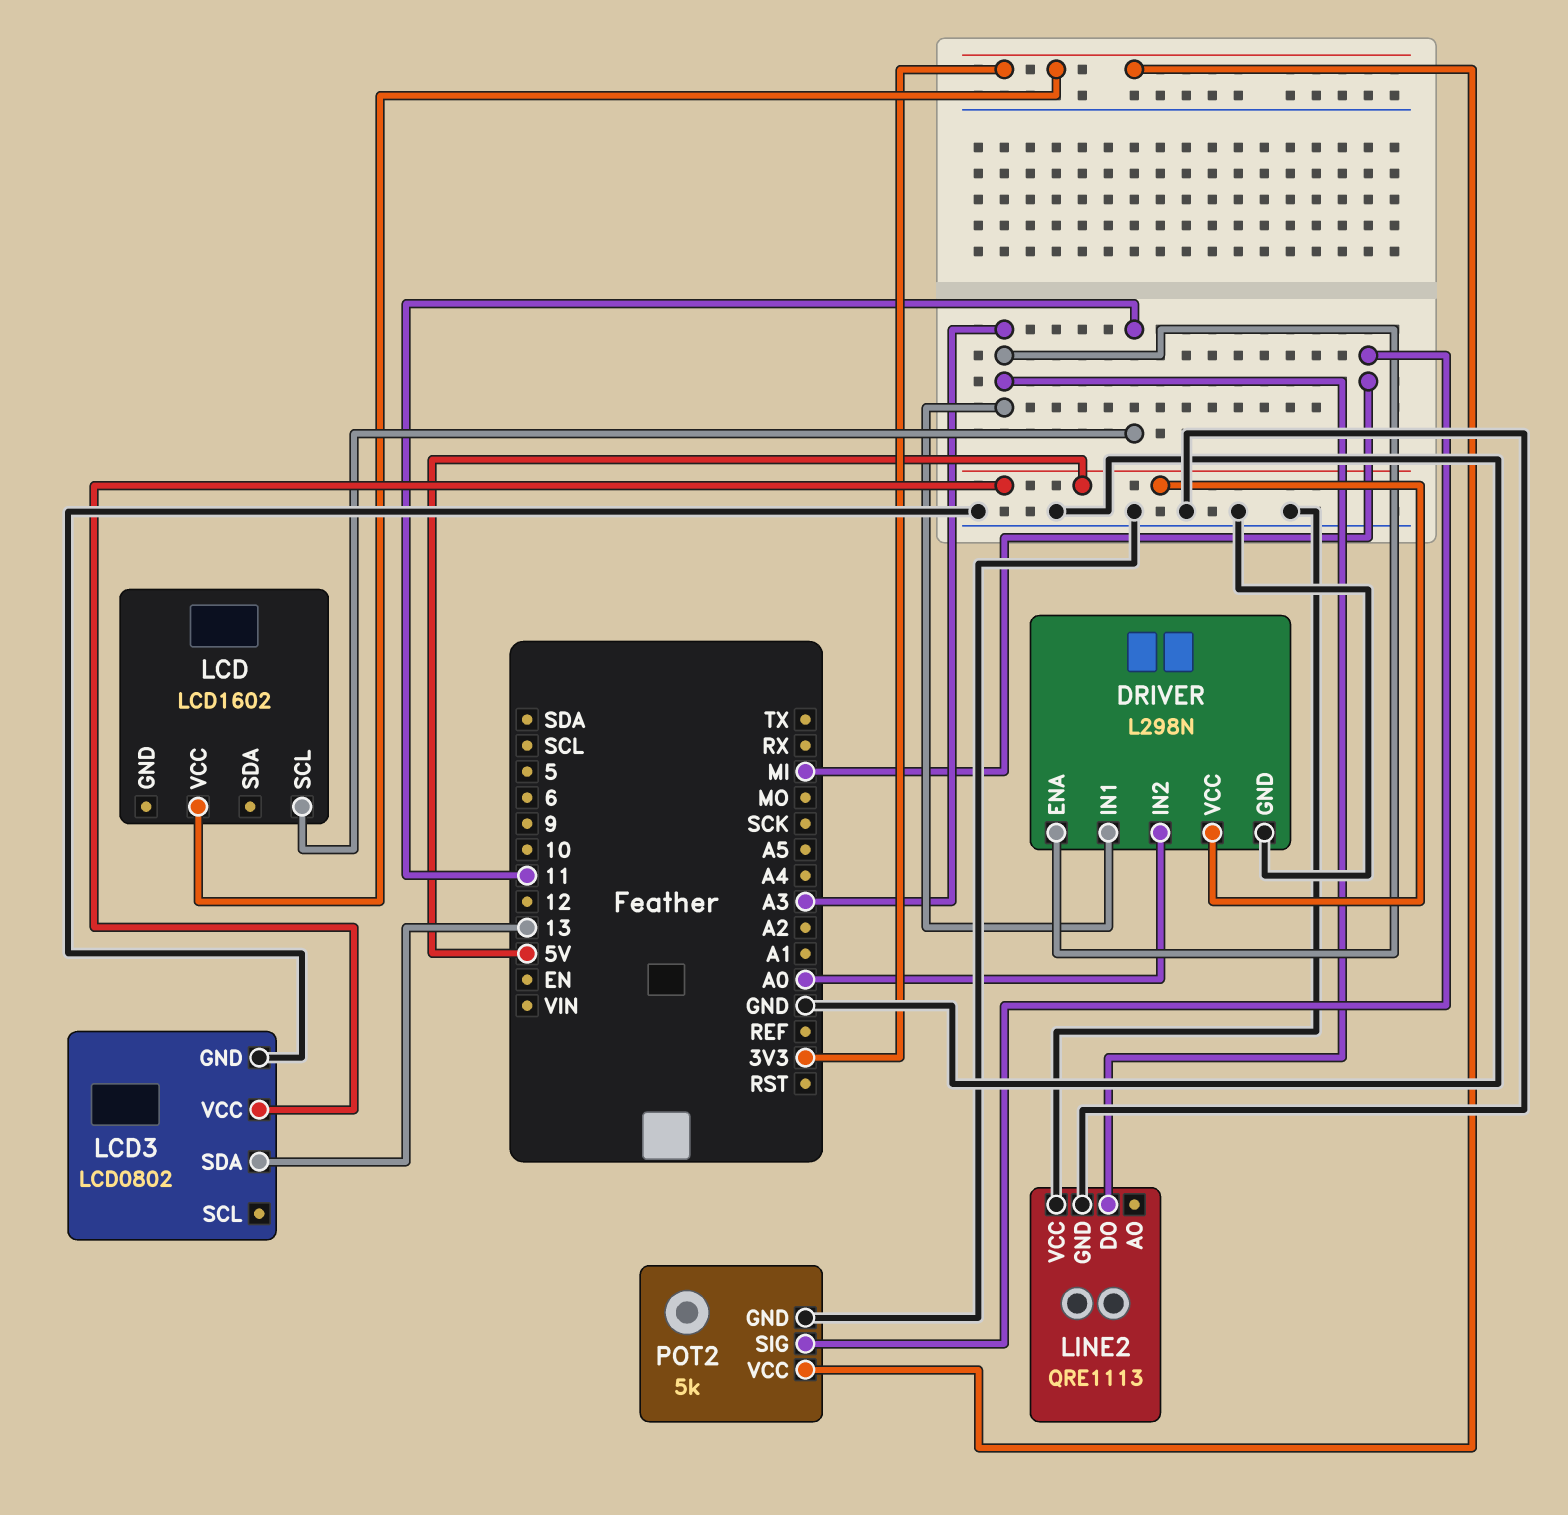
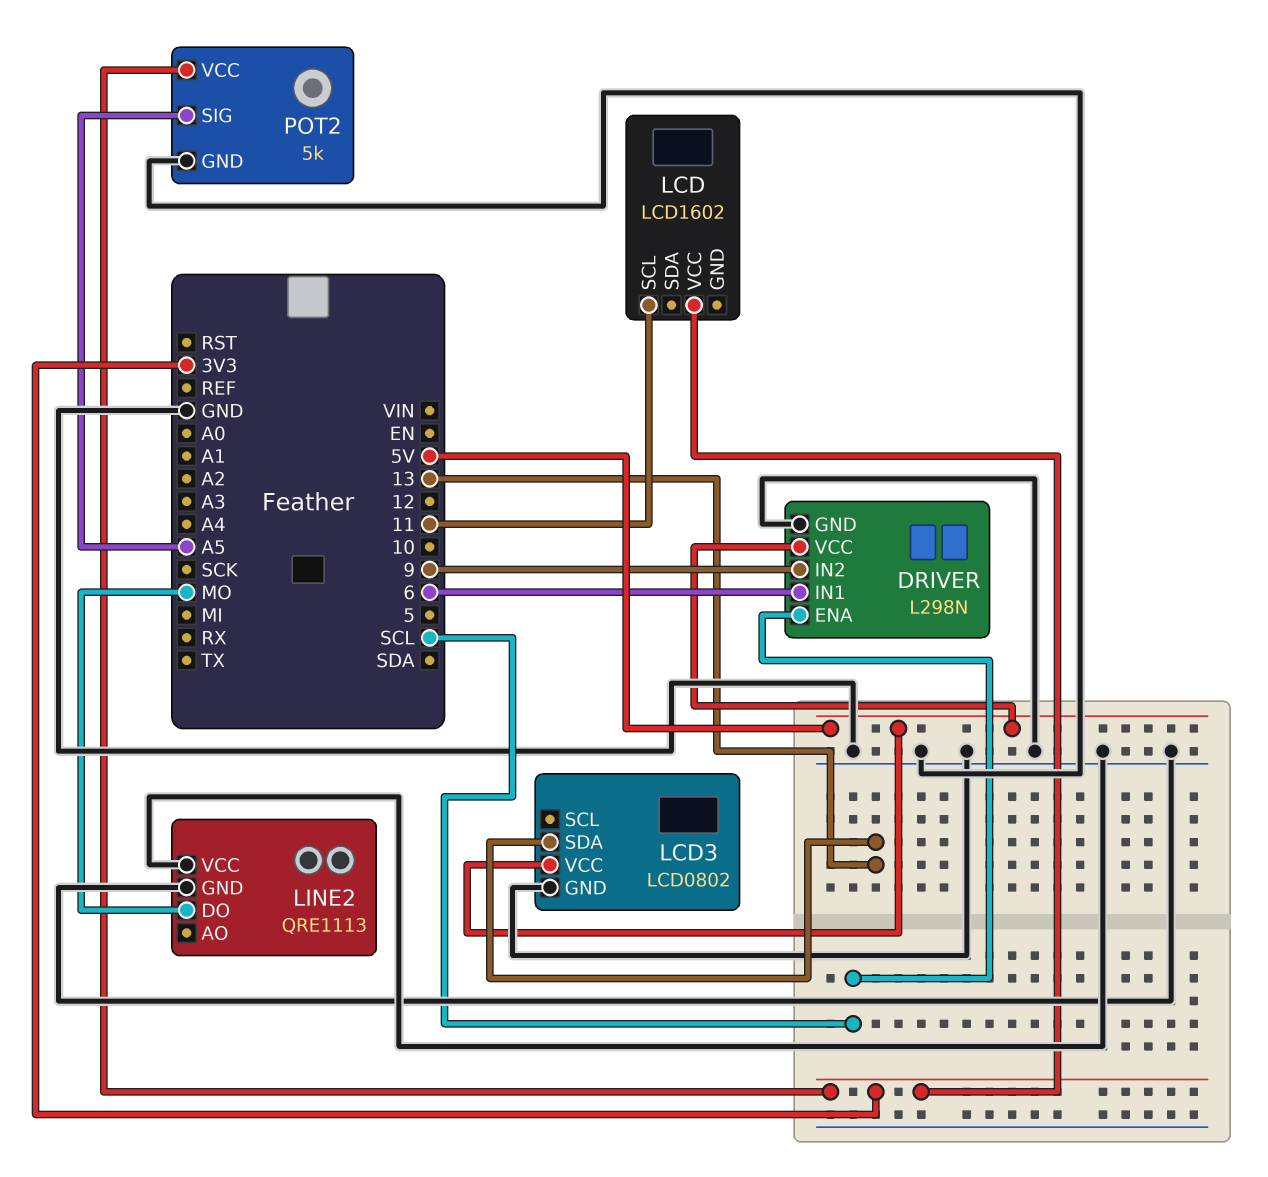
DRIVER pin ENA: A3 -> SCL
DRIVER pin IN1: A3 -> 6
DRIVER pin IN2: A0 -> 9
LINE2 pin DO: A3 -> MO
POT2 pin SIG: MI -> A5

